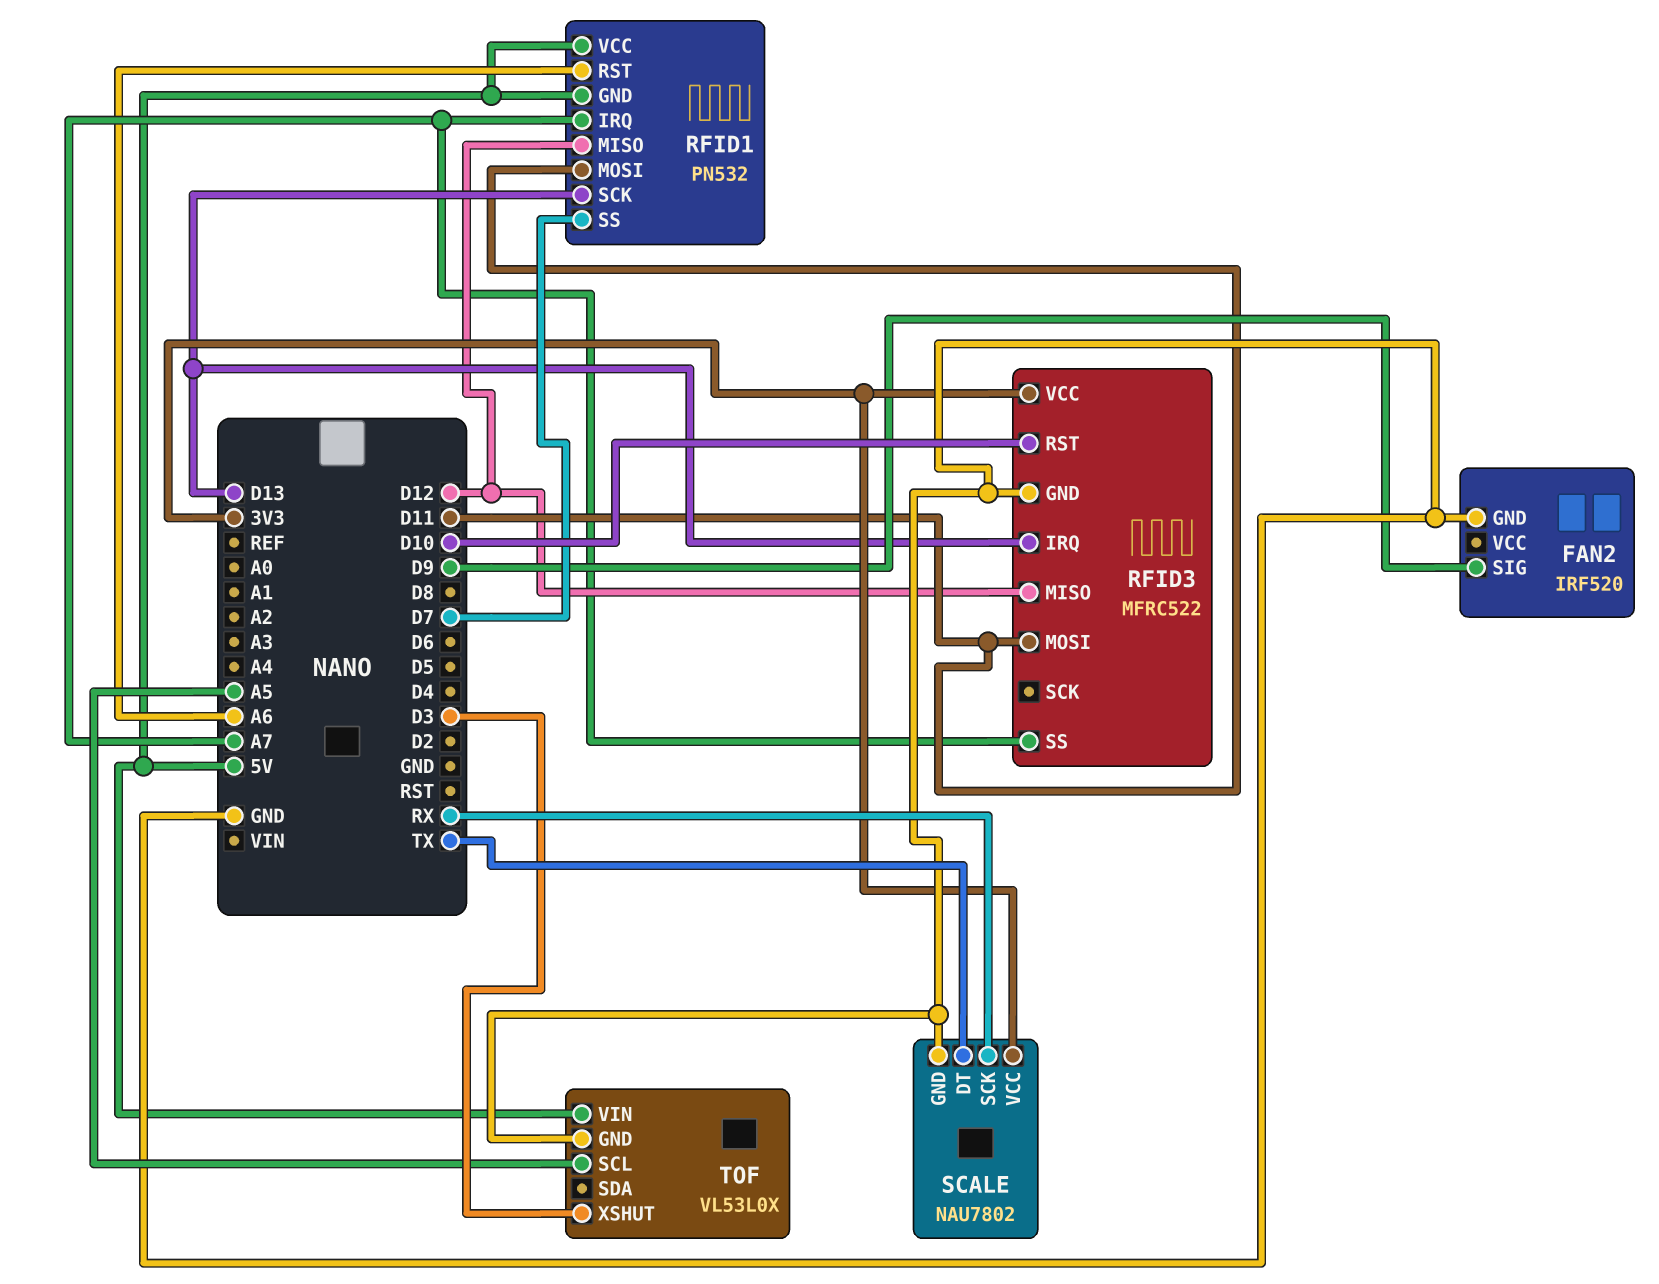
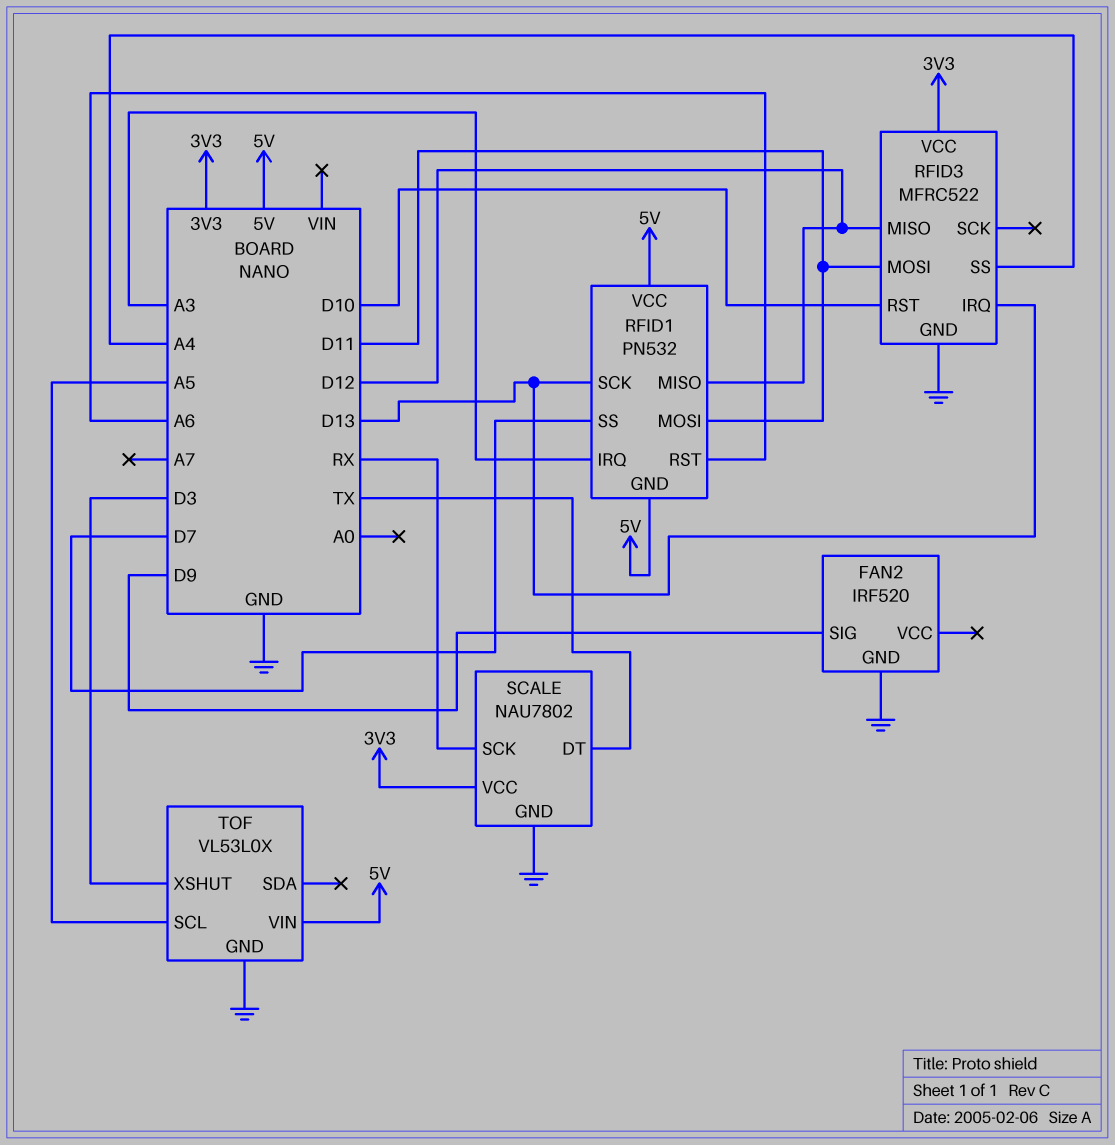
RFID1 pin IRQ: A7 -> A3
RFID3 pin SS: A7 -> A4

